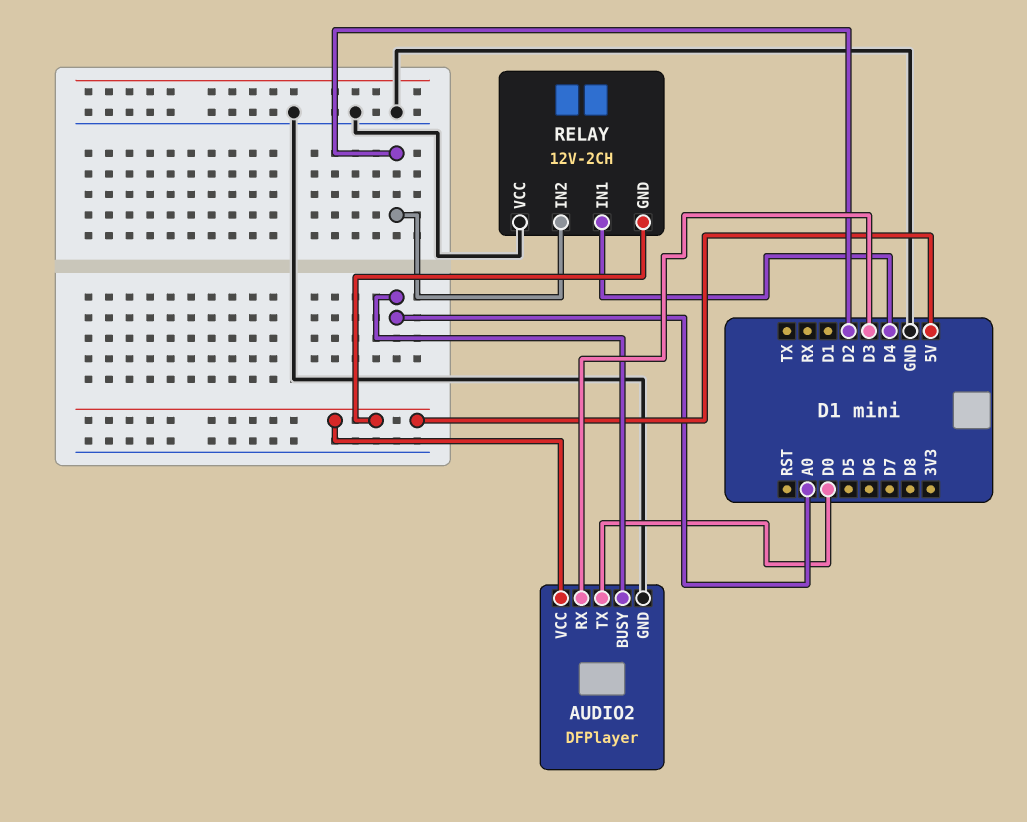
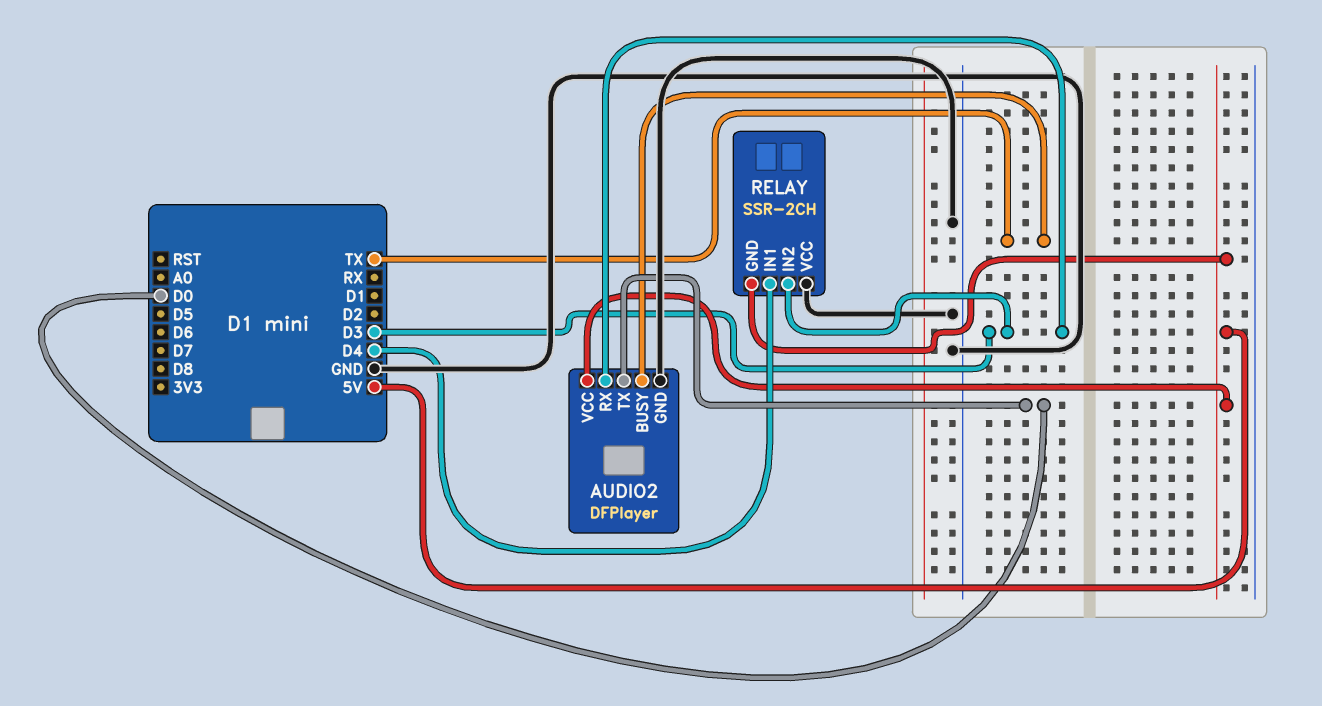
AUDIO2 pin BUSY: A0 -> TX
RELAY: 12V-2CH -> SSR-2CH
RELAY pin IN2: D2 -> D3

